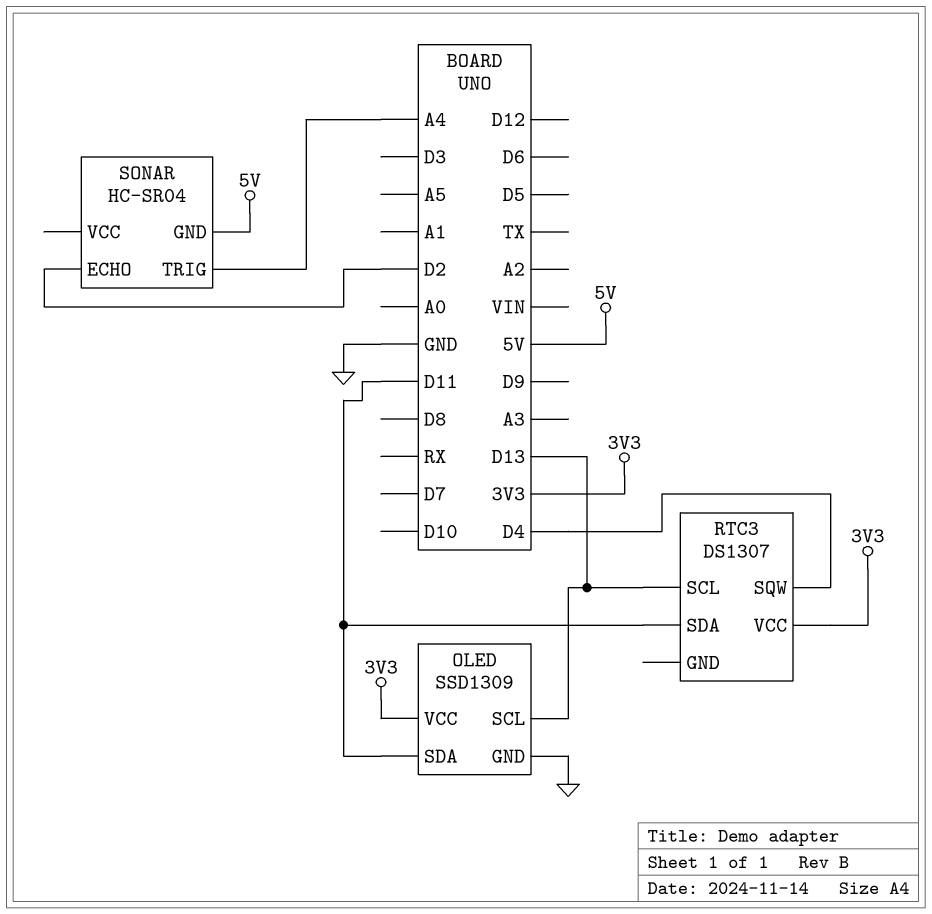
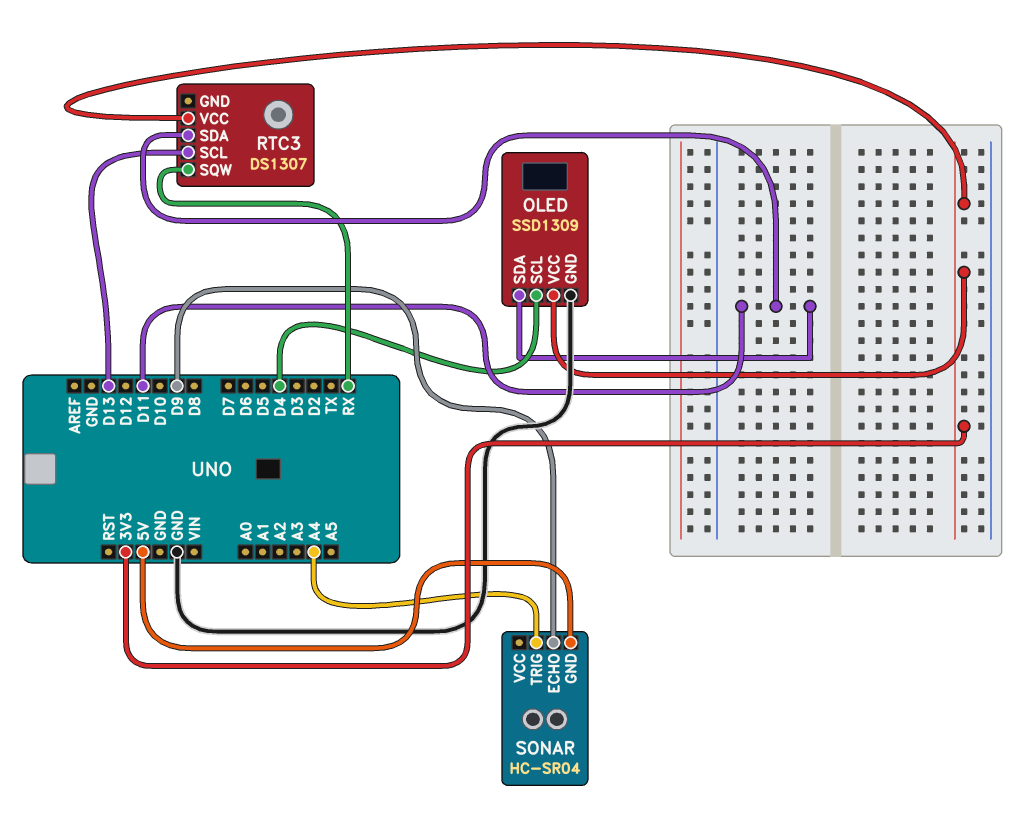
OLED pin SCL: D13 -> D4
RTC3 pin SQW: D4 -> RX
SONAR pin ECHO: D2 -> D9

